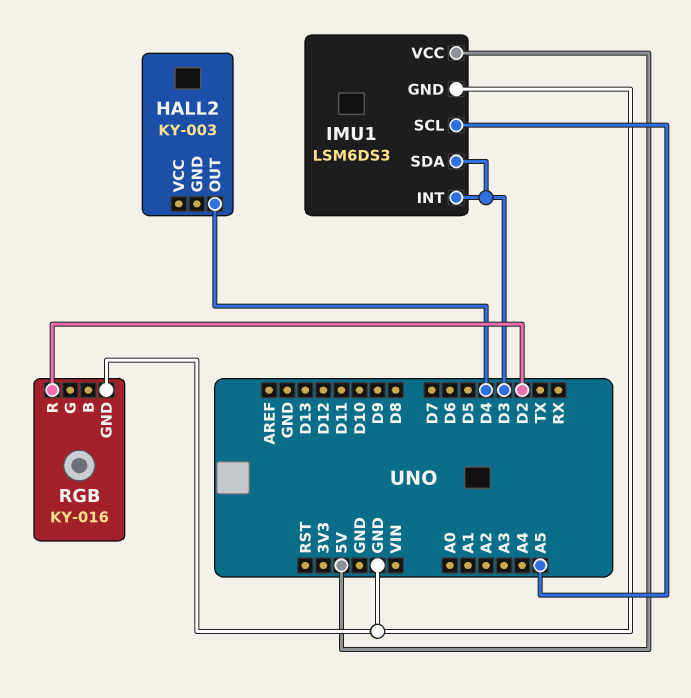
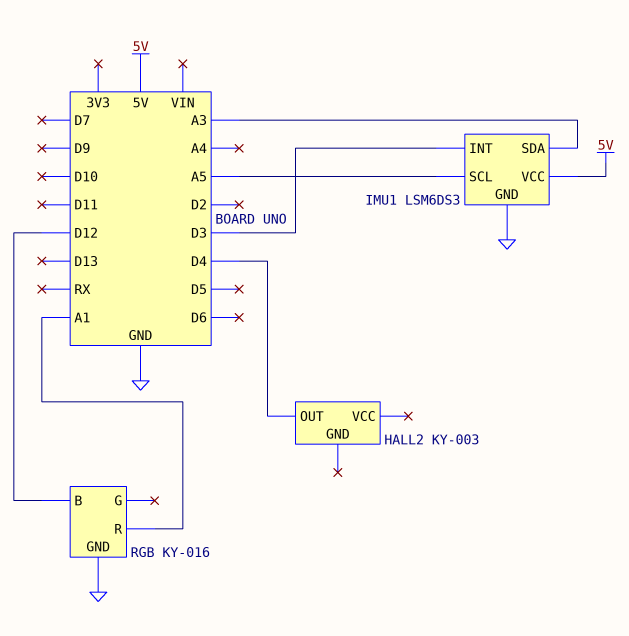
IMU1 pin SDA: D3 -> A3
RGB pin B: none -> D12
RGB pin R: D2 -> A1

